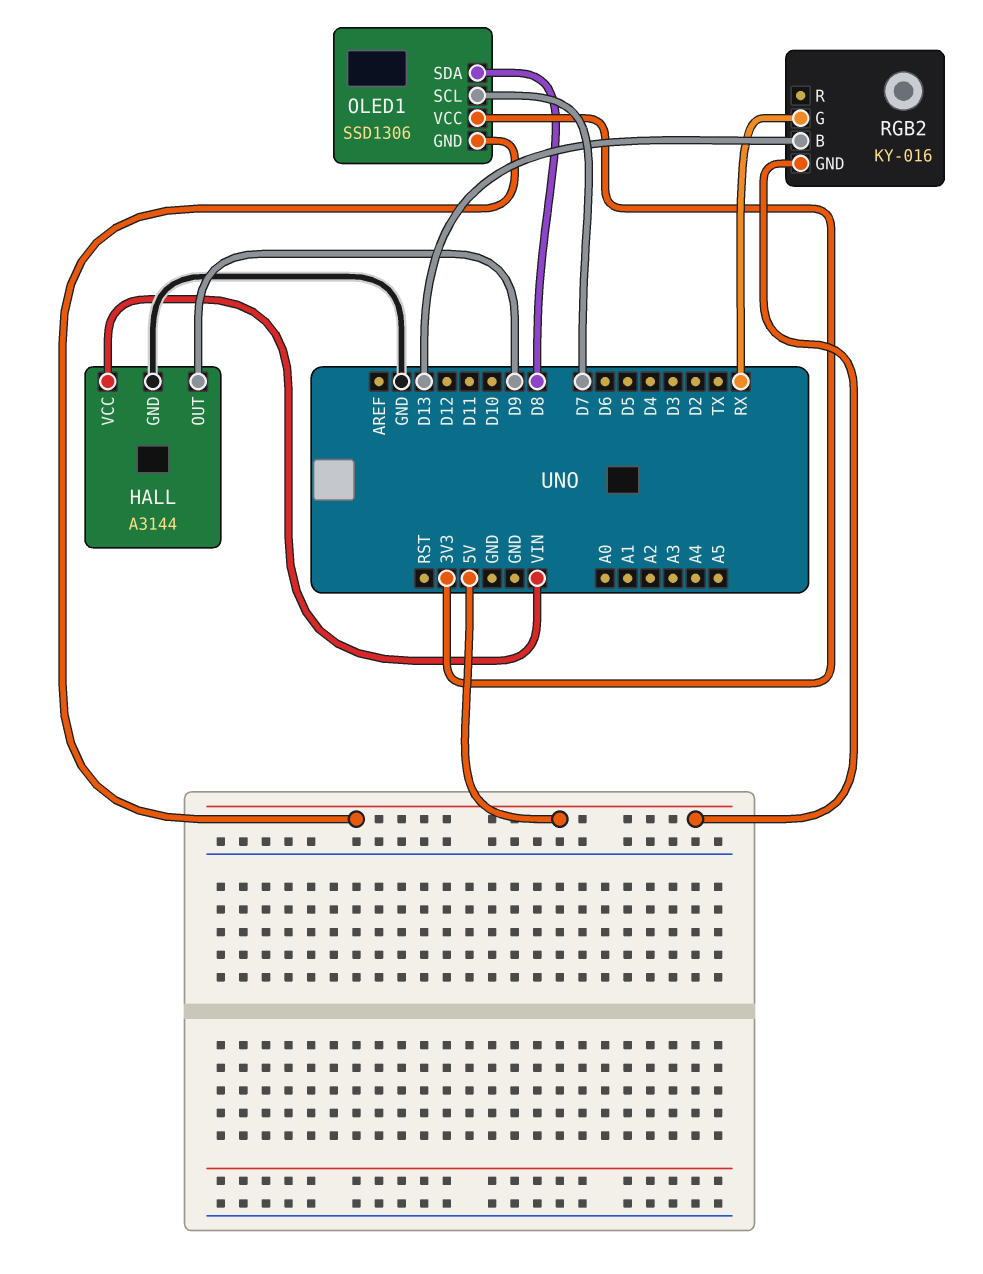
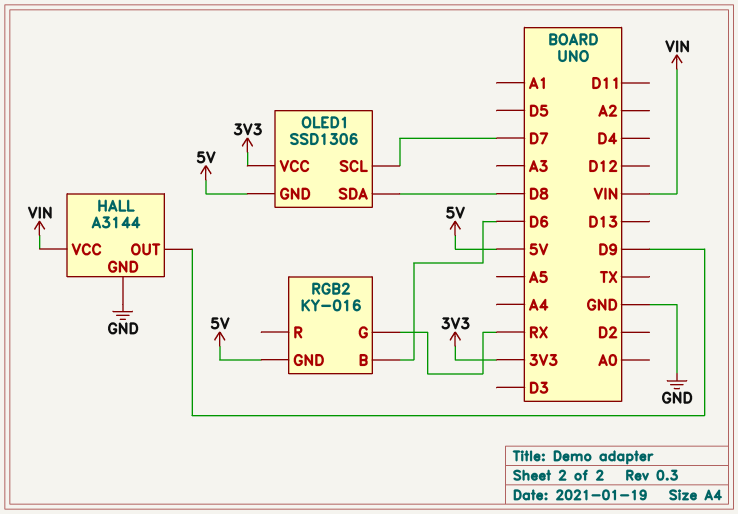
RGB2 pin B: D13 -> D6

